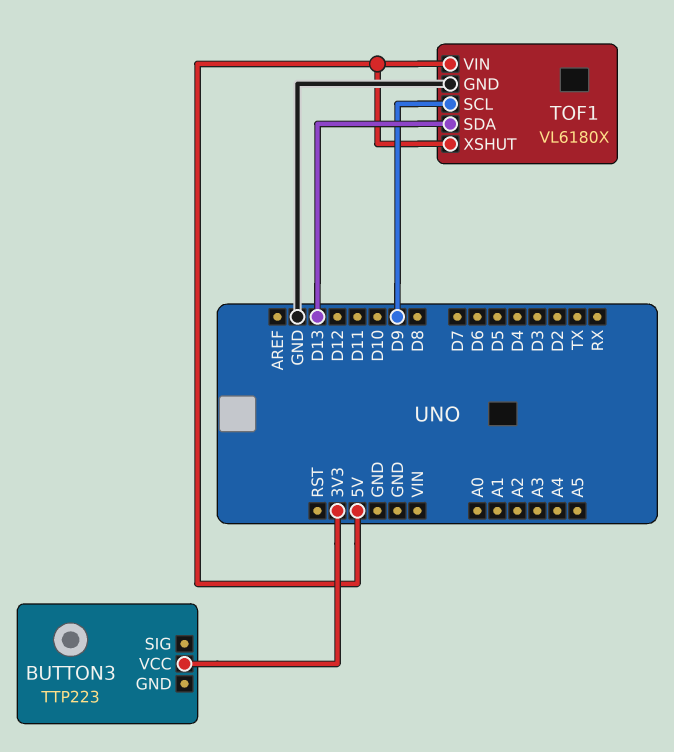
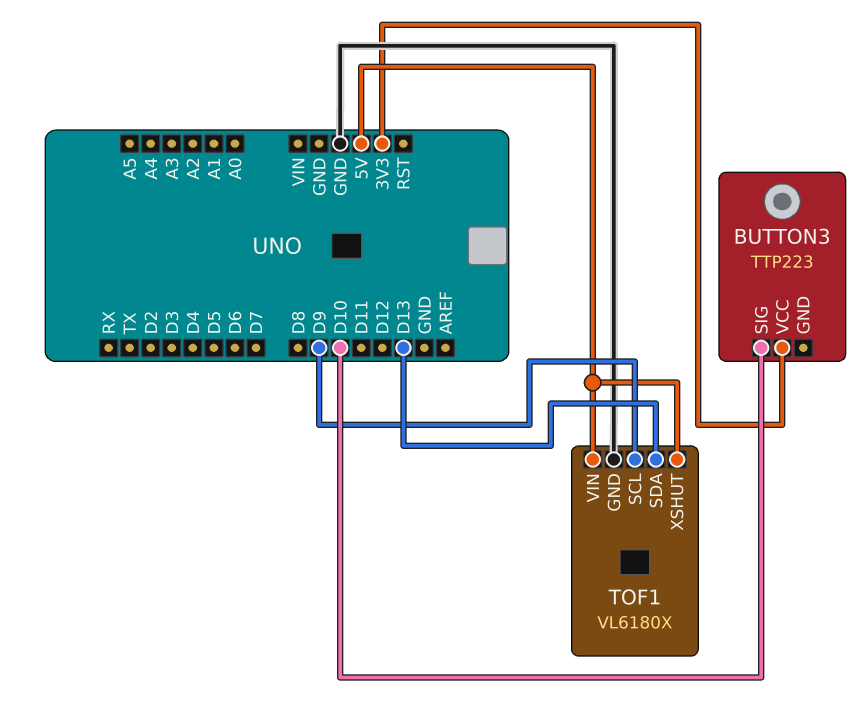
BUTTON3 pin SIG: none -> D10

